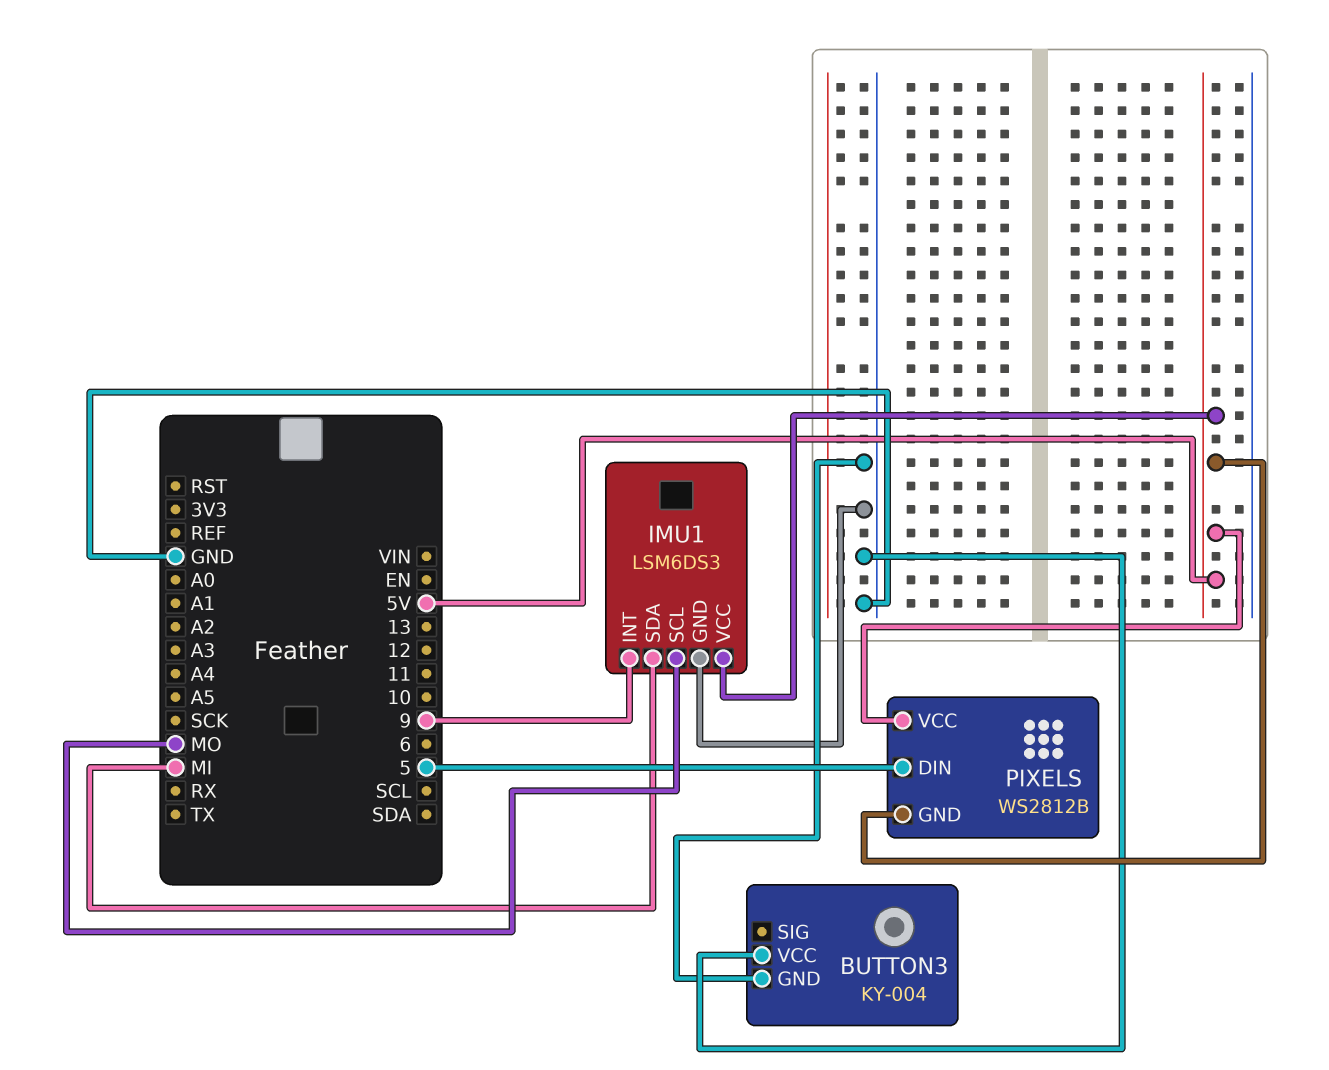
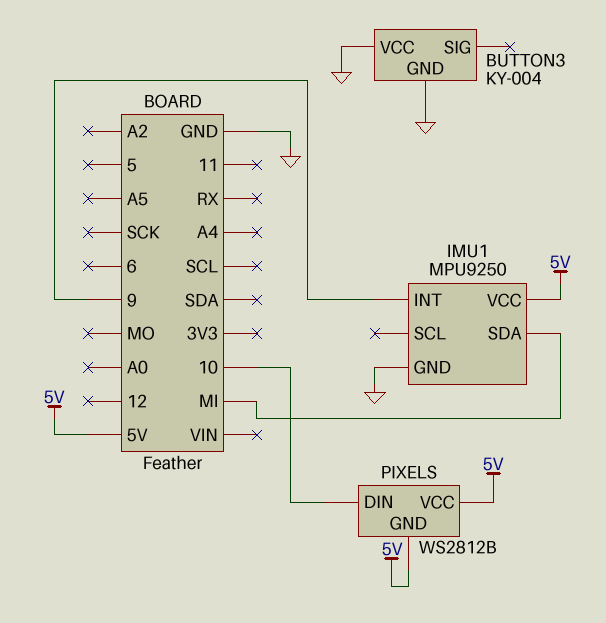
IMU1: LSM6DS3 -> MPU9250
IMU1 pin SCL: MO -> none
PIXELS pin DIN: 5 -> 10

